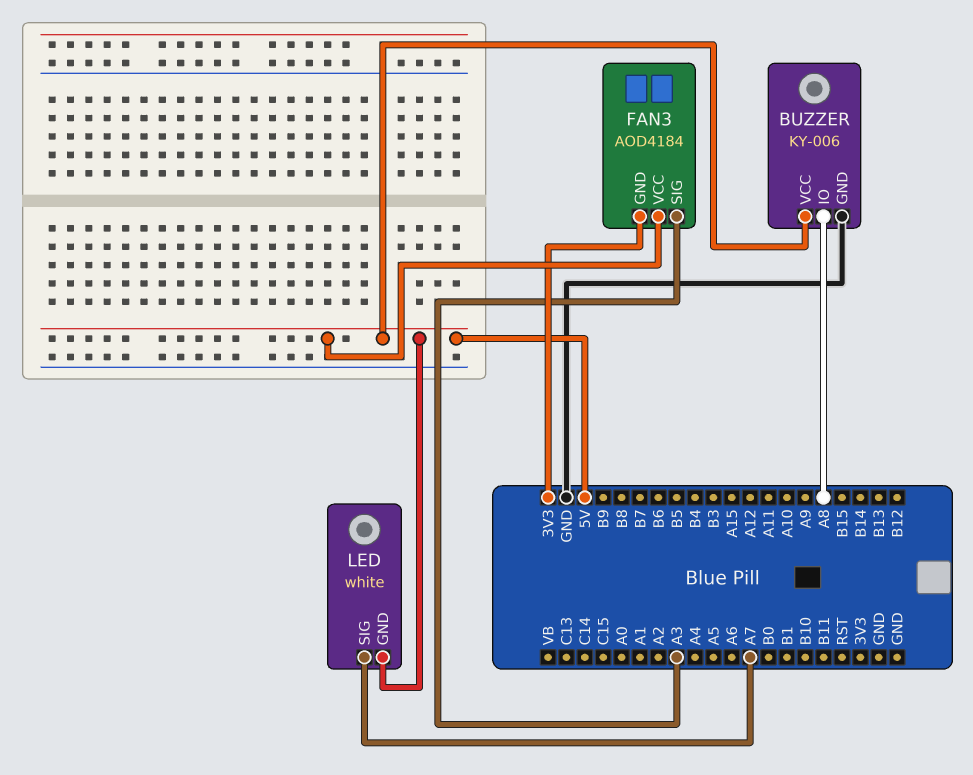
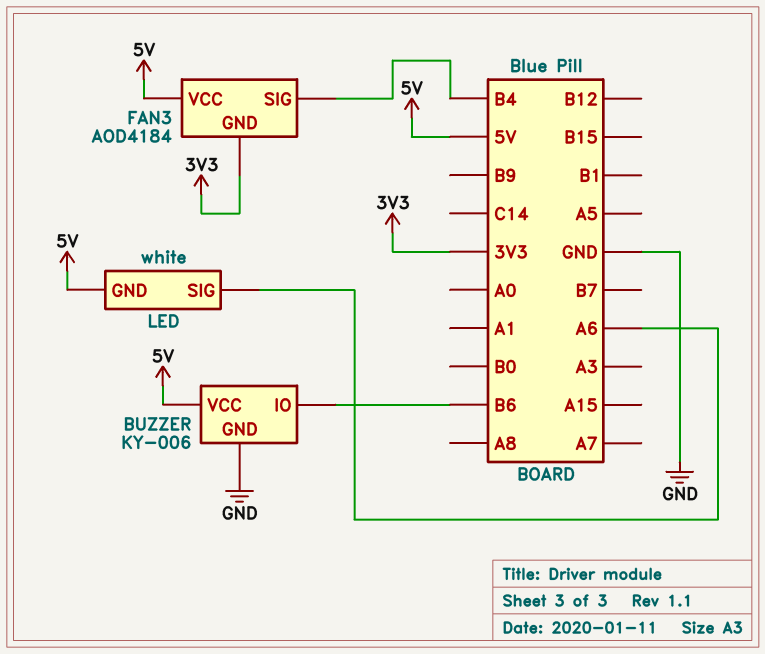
BUZZER pin IO: A8 -> B6
FAN3 pin SIG: A3 -> B4
LED pin SIG: A7 -> A6

